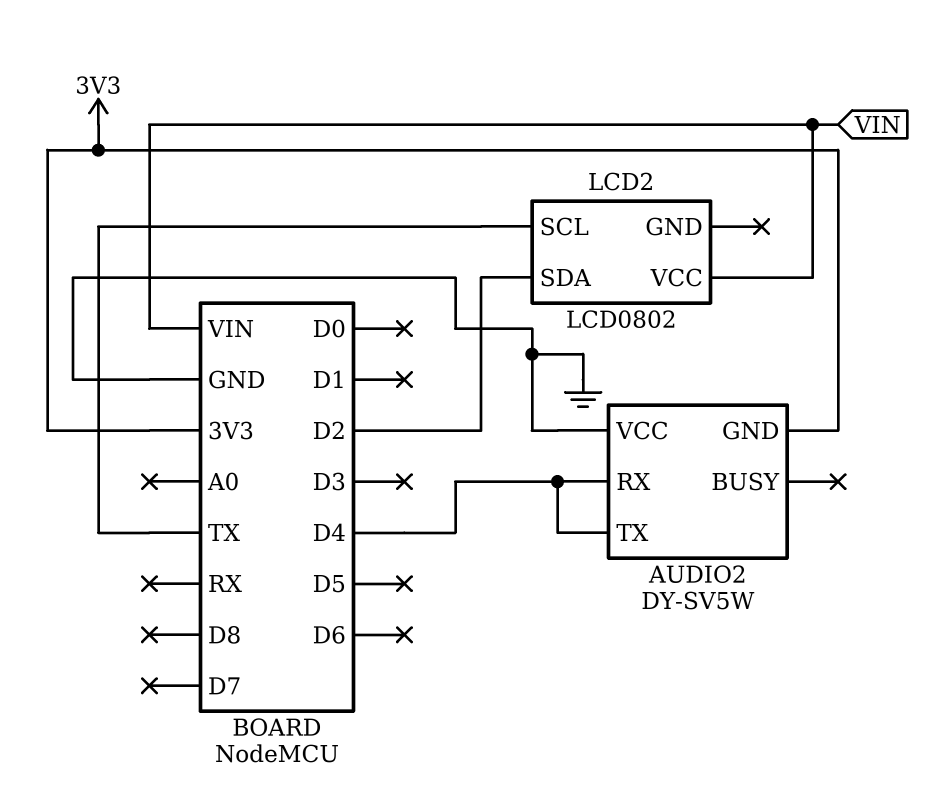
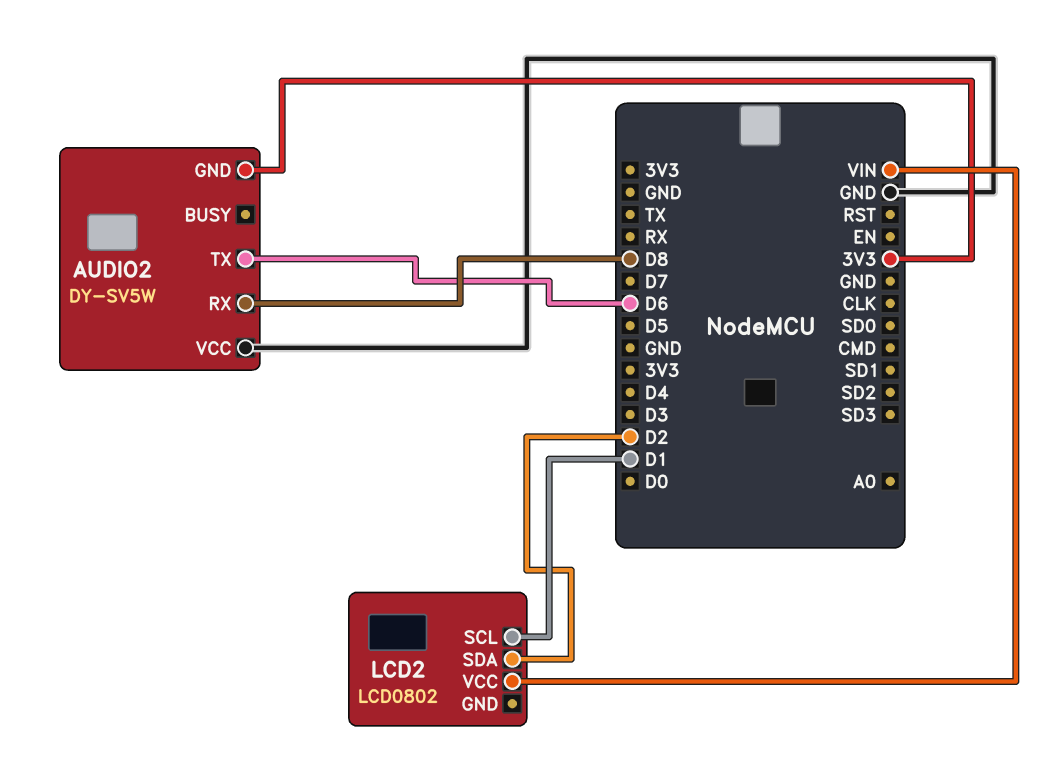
AUDIO2 pin RX: D4 -> D8
AUDIO2 pin TX: D4 -> D6
LCD2 pin SCL: TX -> D1

